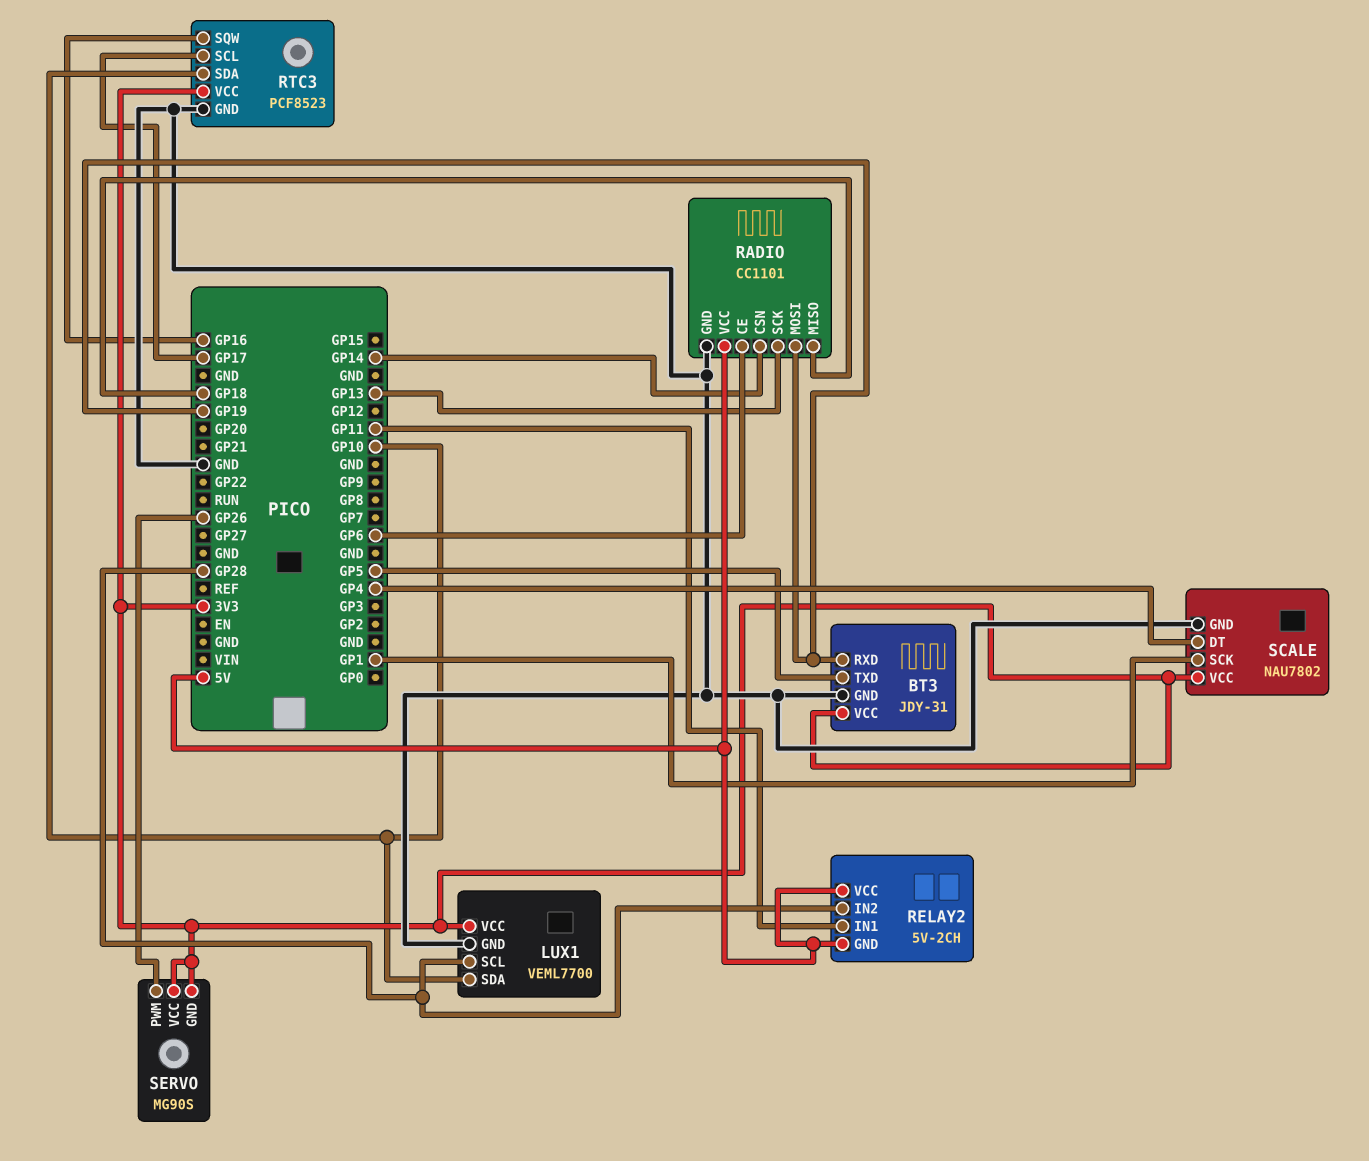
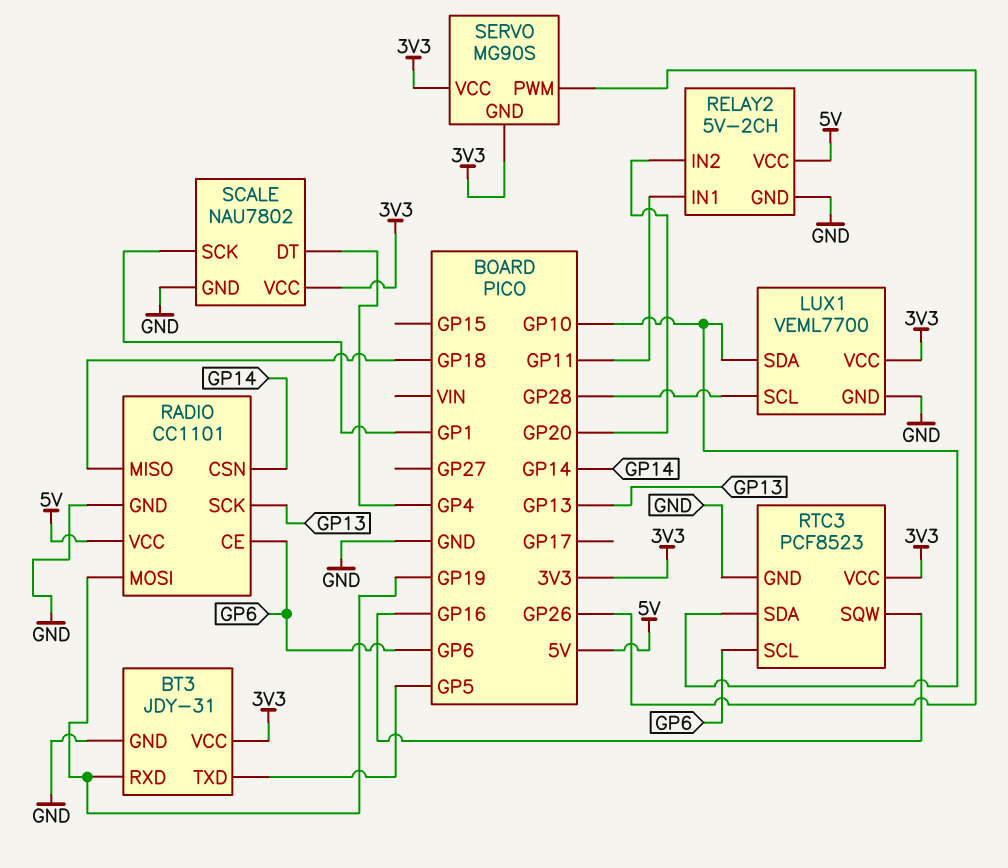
RELAY2 pin GND: 5V -> GND
RELAY2 pin IN2: GP28 -> GP20
RTC3 pin SCL: GP17 -> GP6

